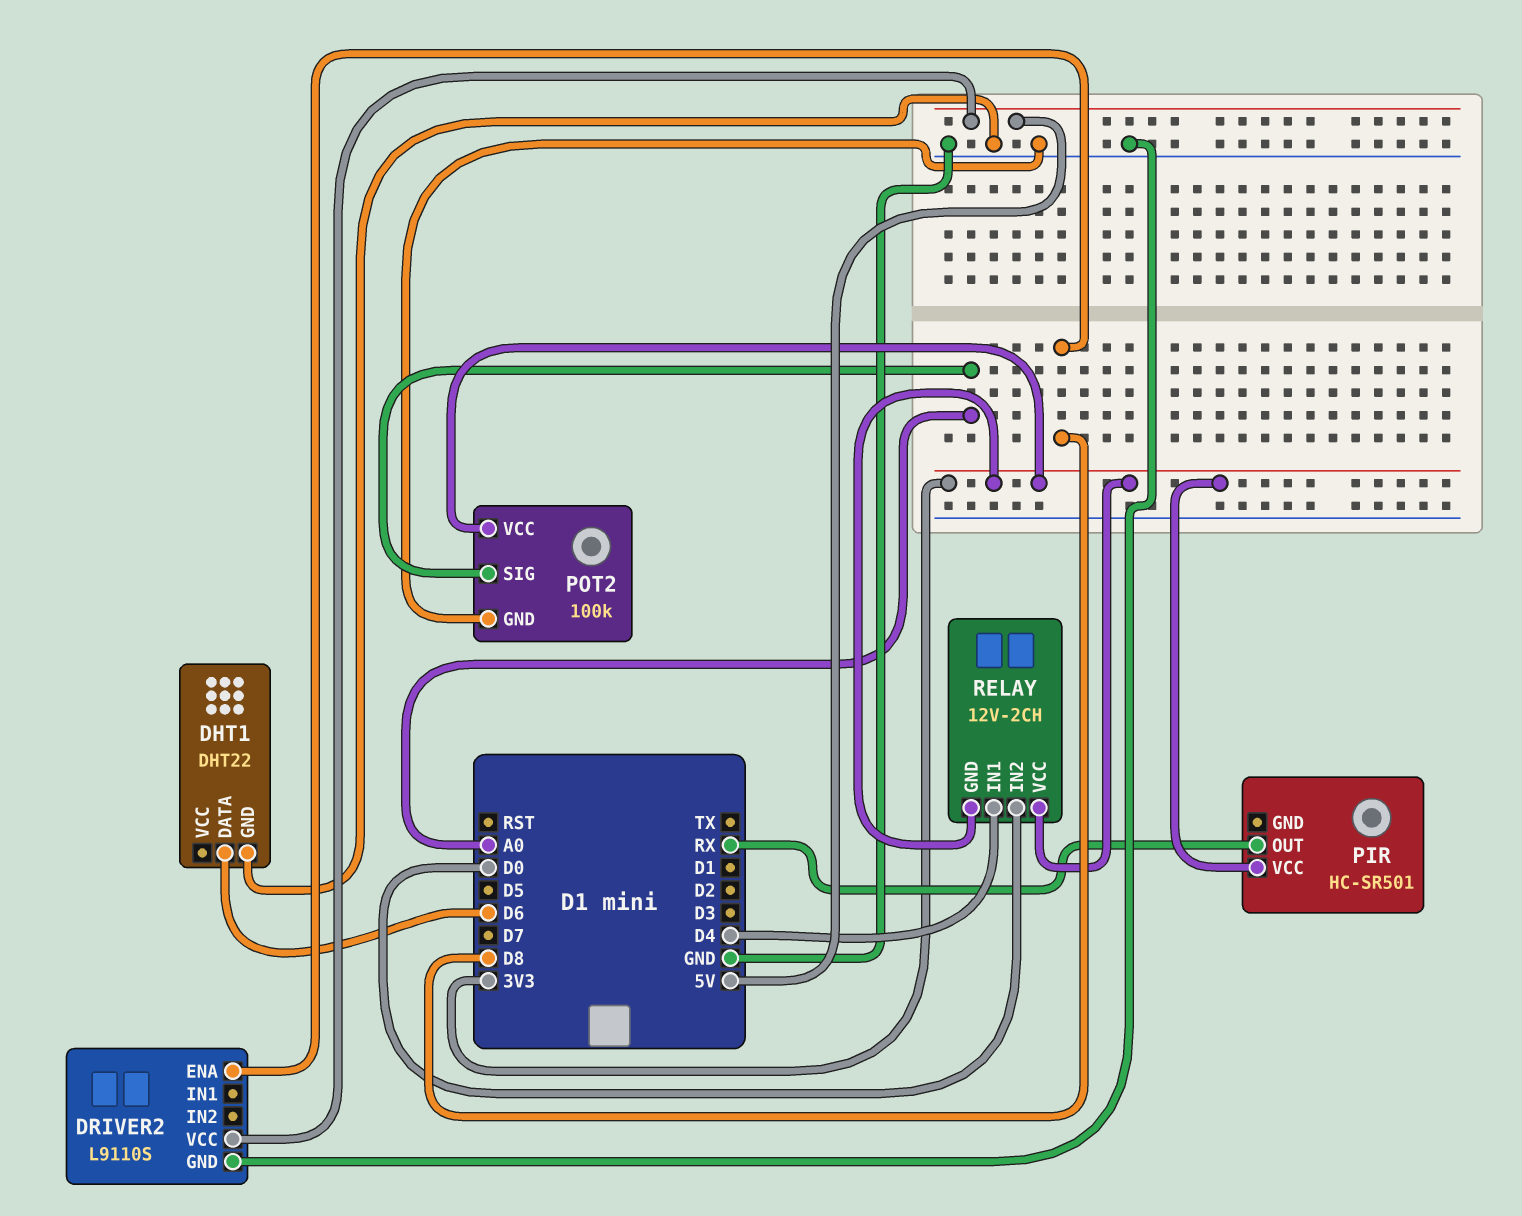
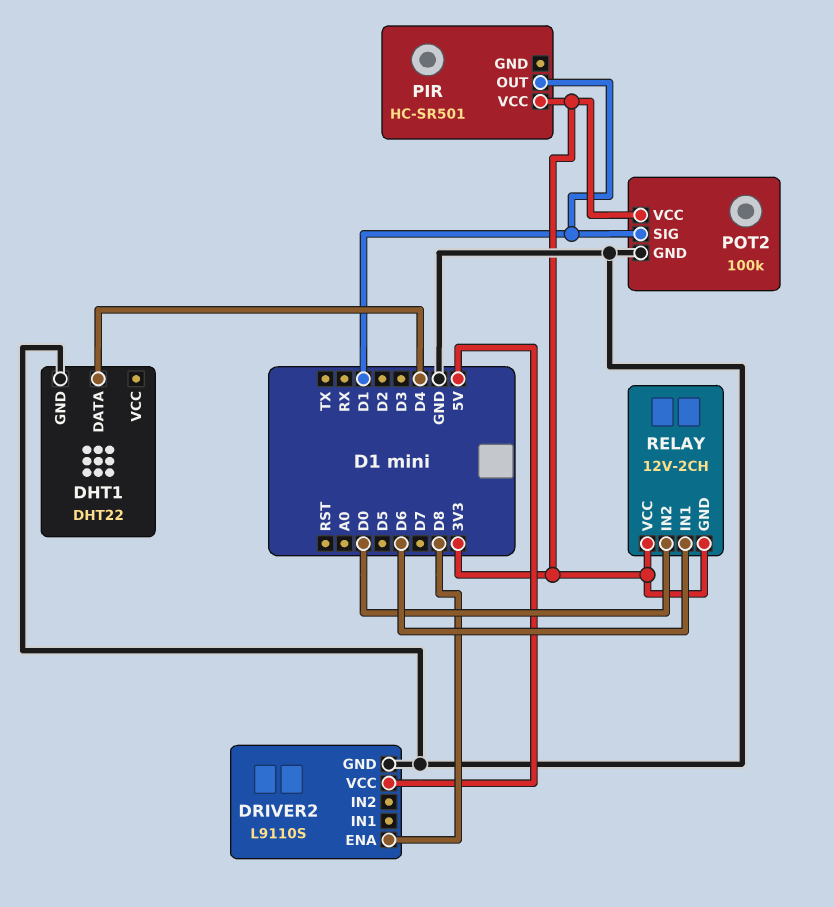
DHT1 pin DATA: D6 -> D4
PIR pin OUT: RX -> D1
POT2 pin SIG: A0 -> D1
RELAY pin IN1: D4 -> D6

